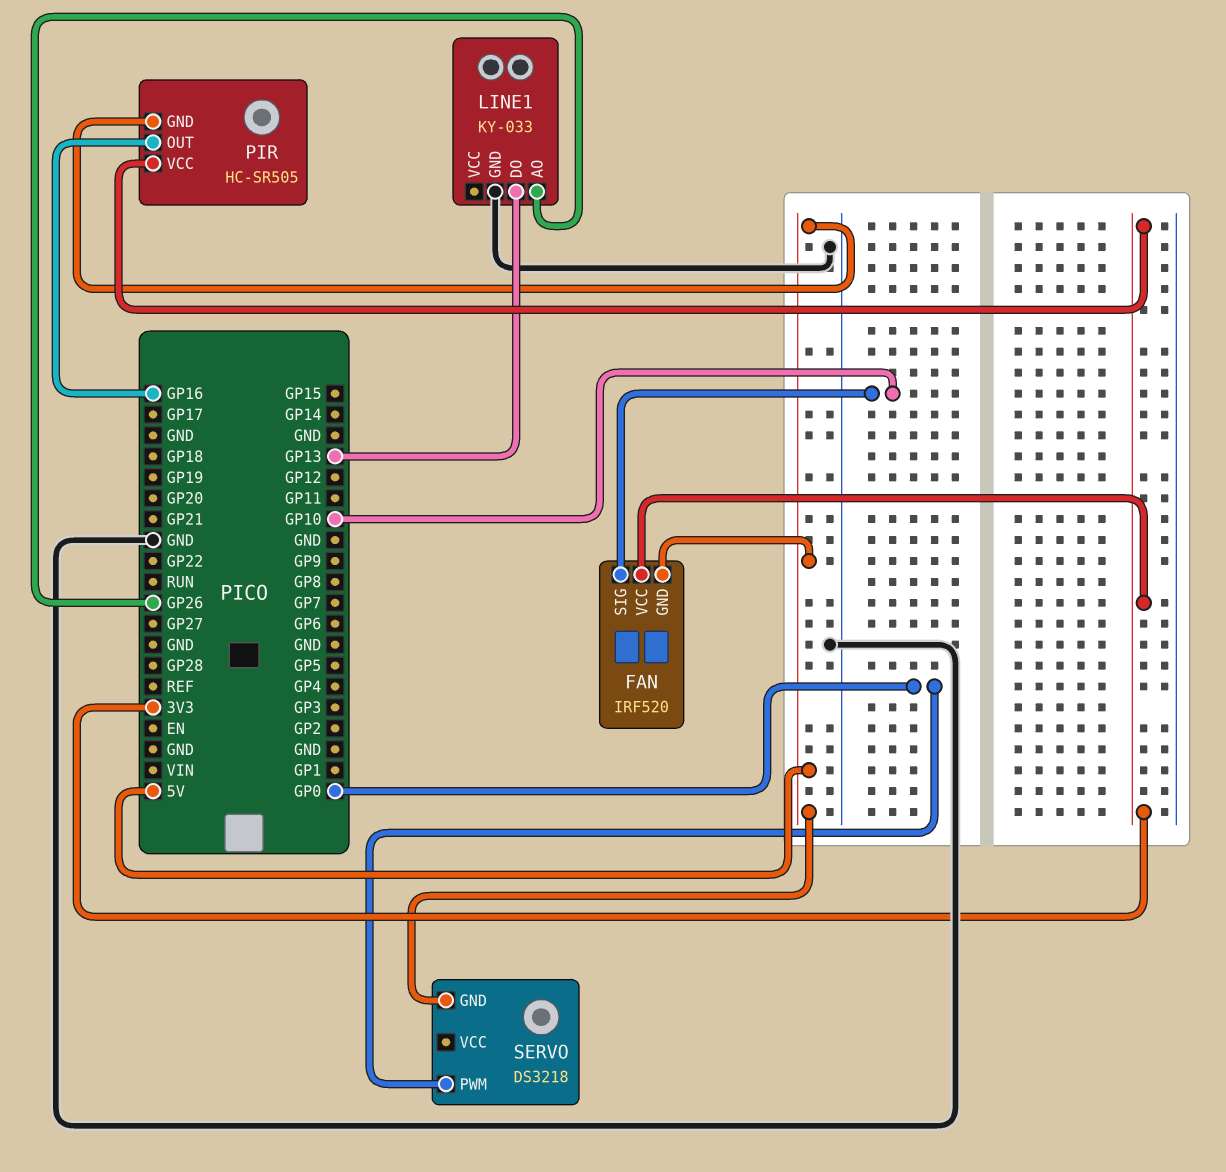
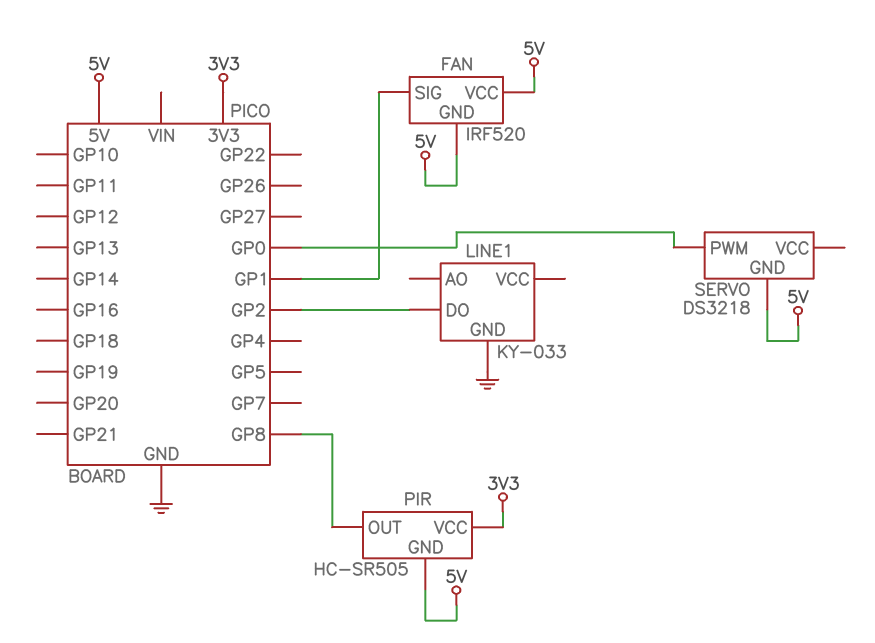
FAN pin SIG: GP10 -> GP1
FAN pin VCC: 3V3 -> 5V
LINE1 pin AO: GP26 -> none
LINE1 pin DO: GP13 -> GP2
PIR pin OUT: GP16 -> GP8

